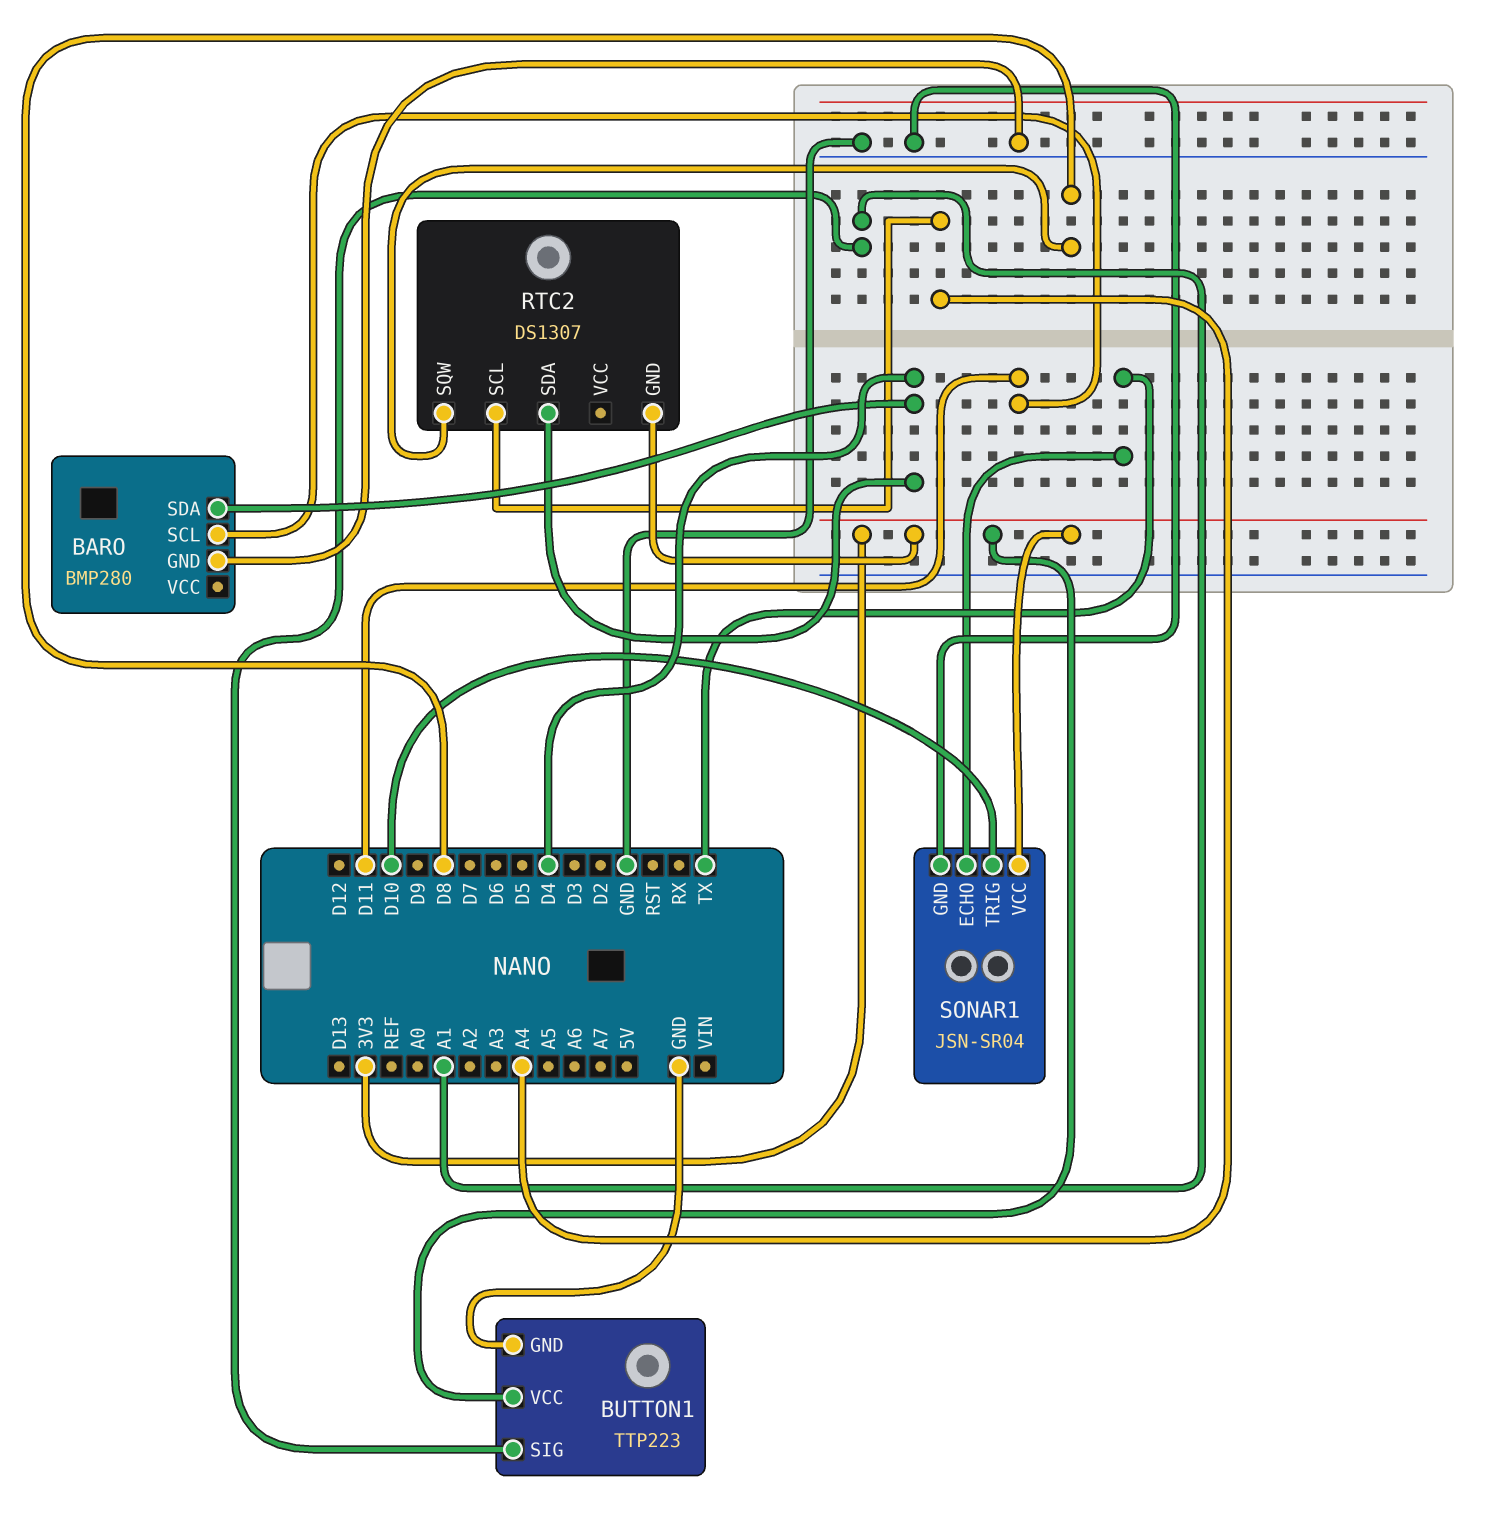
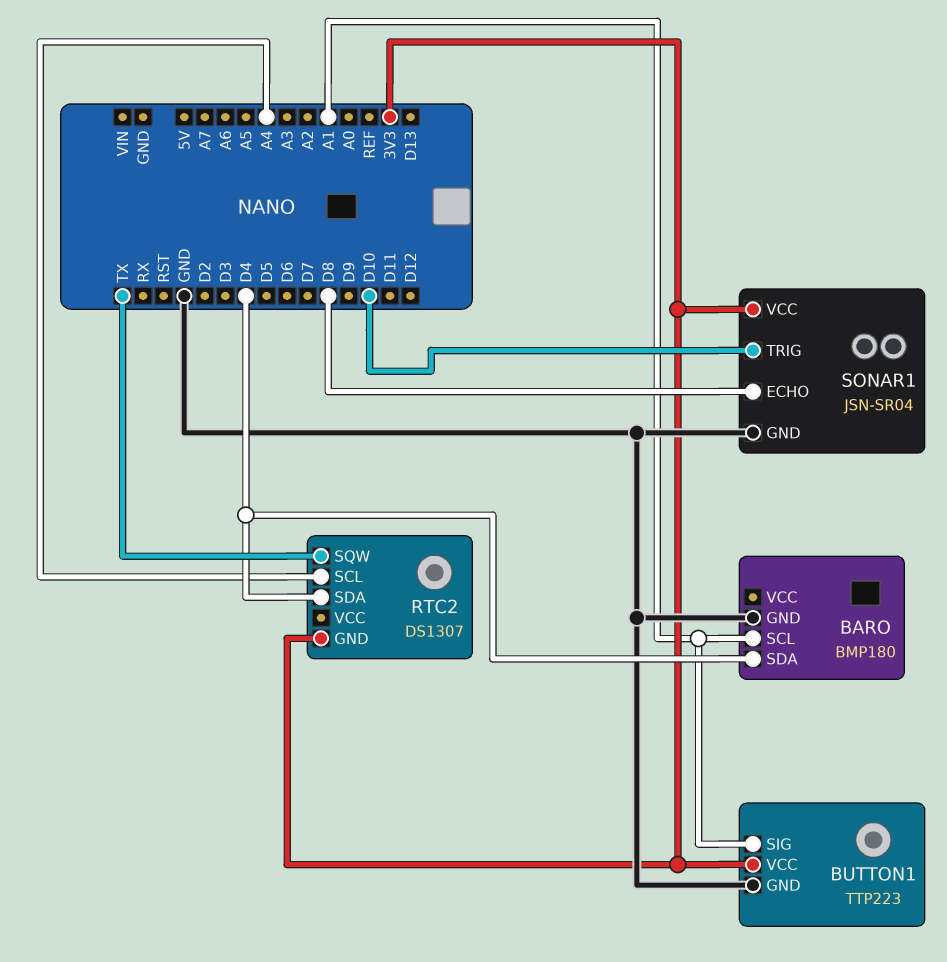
BARO: BMP280 -> BMP180
BARO pin SCL: D11 -> A1
RTC2 pin SQW: D8 -> TX
SONAR1 pin ECHO: TX -> D8

